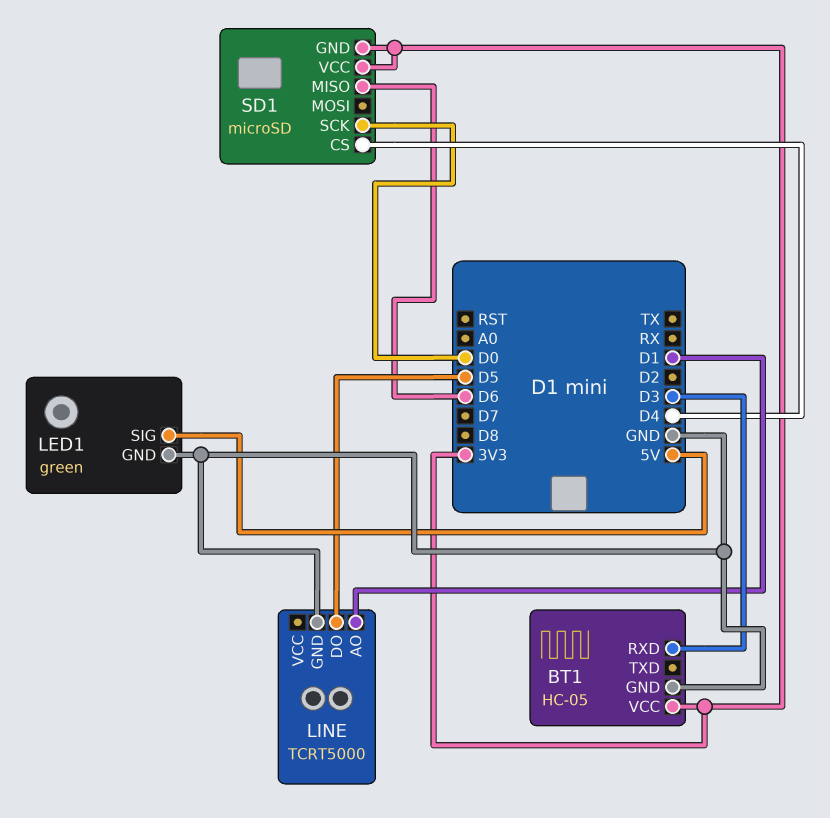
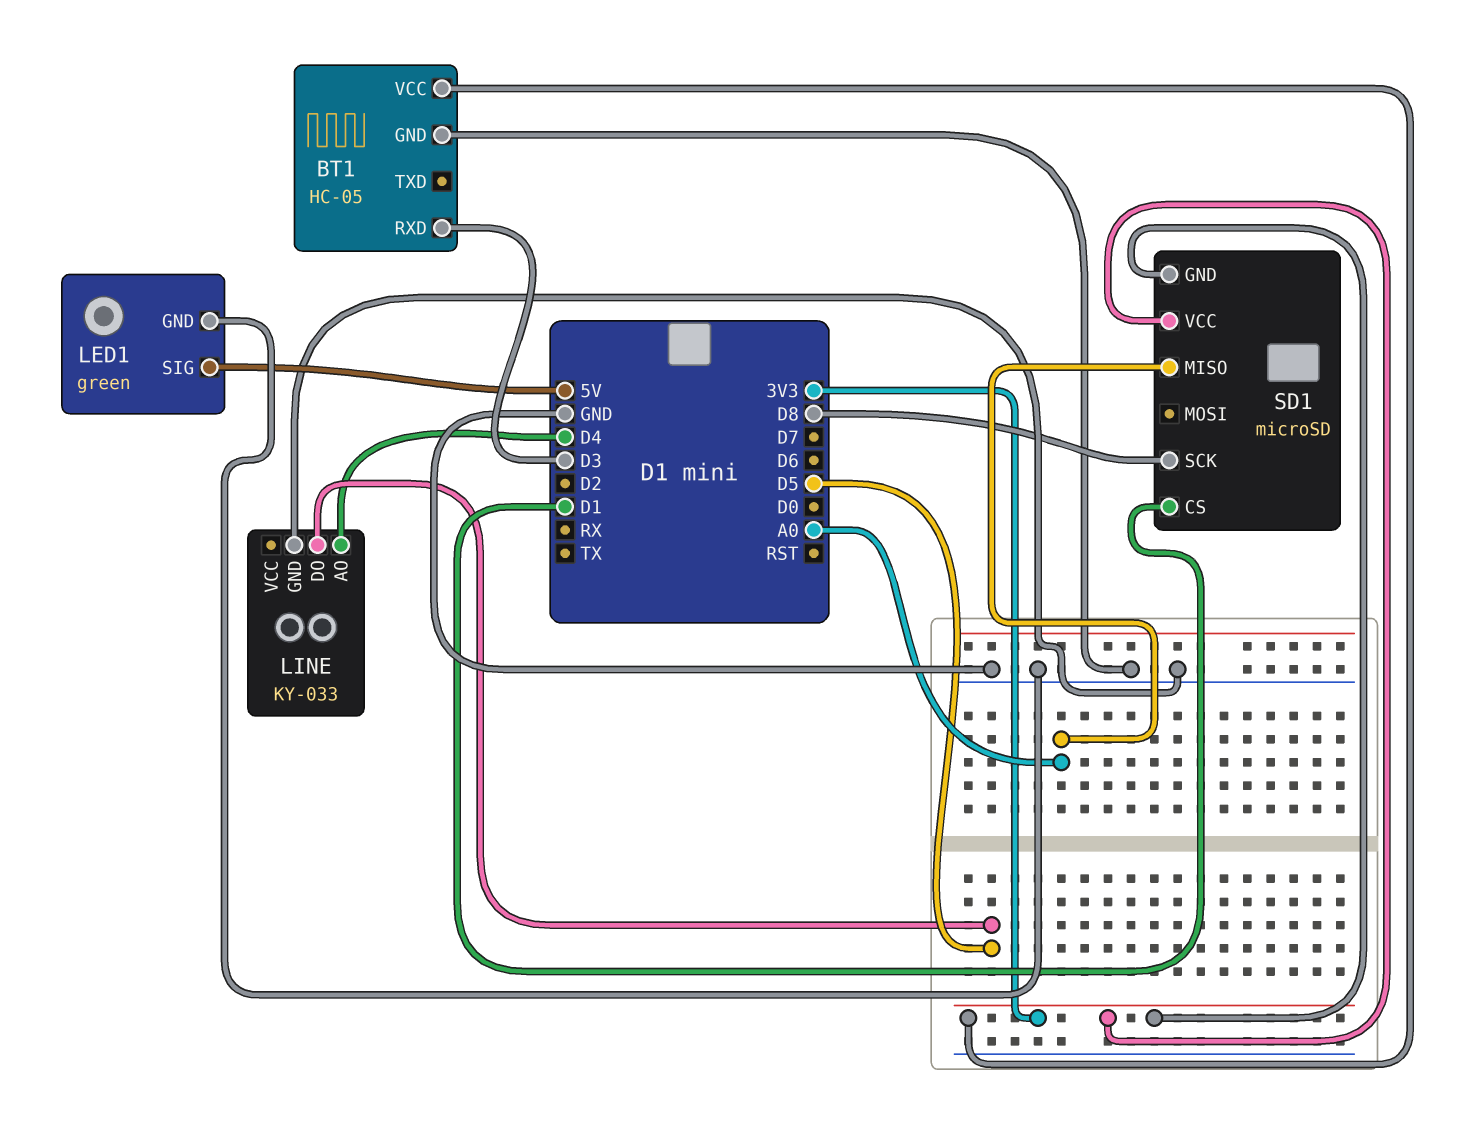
LINE: TCRT5000 -> KY-033
LINE pin AO: D1 -> D4
SD1 pin CS: D4 -> D1
SD1 pin MISO: D6 -> A0
SD1 pin SCK: D0 -> D8

